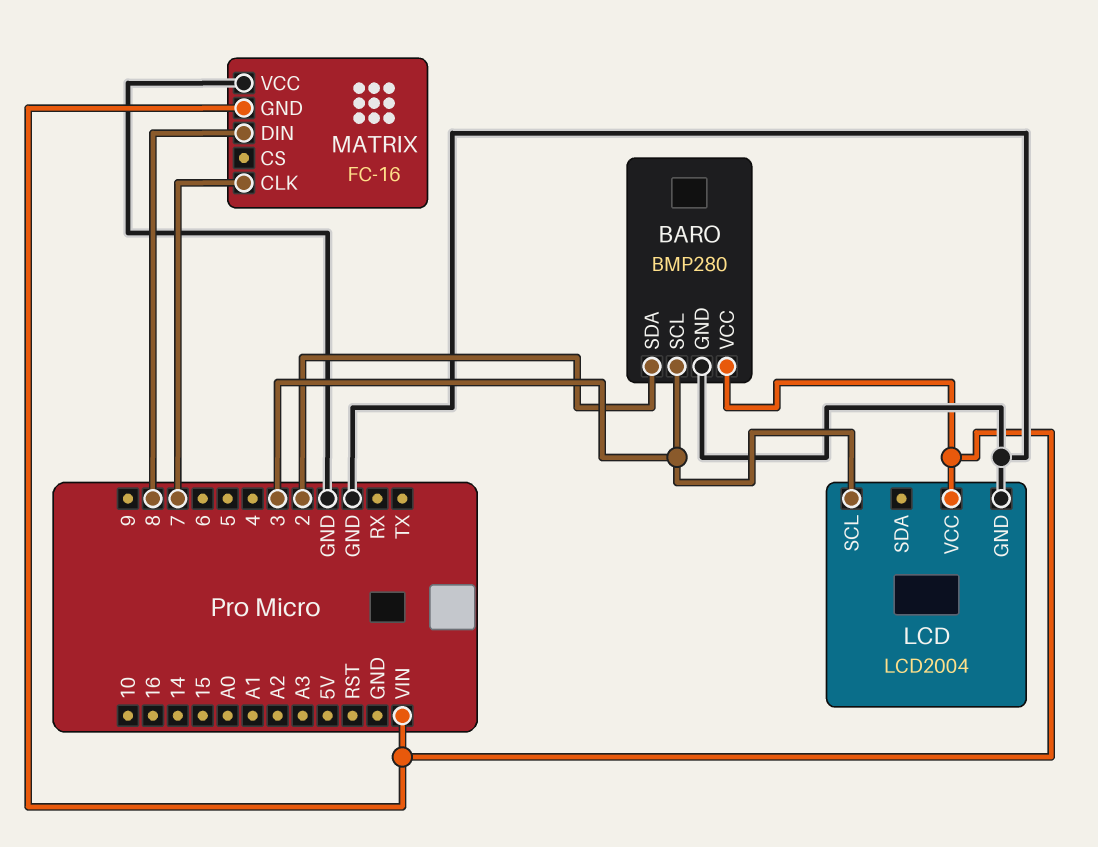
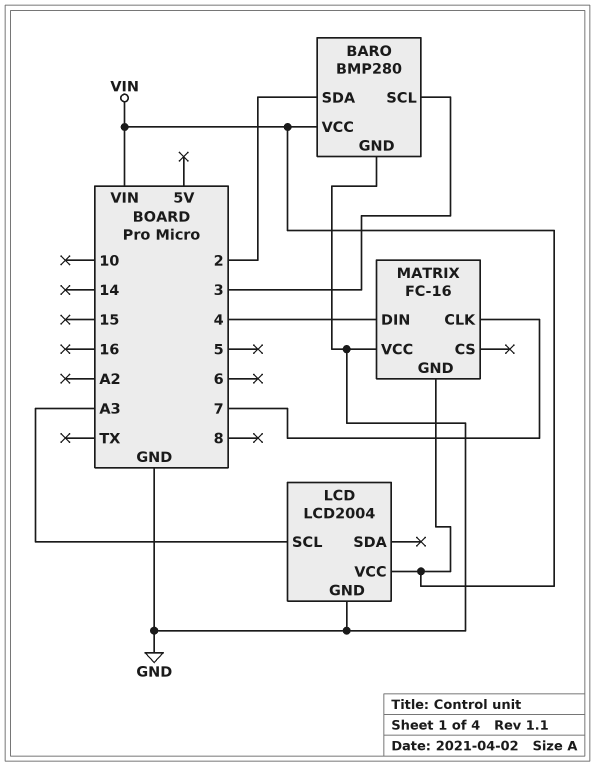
LCD pin SCL: 3 -> A3
MATRIX pin DIN: 8 -> 4

